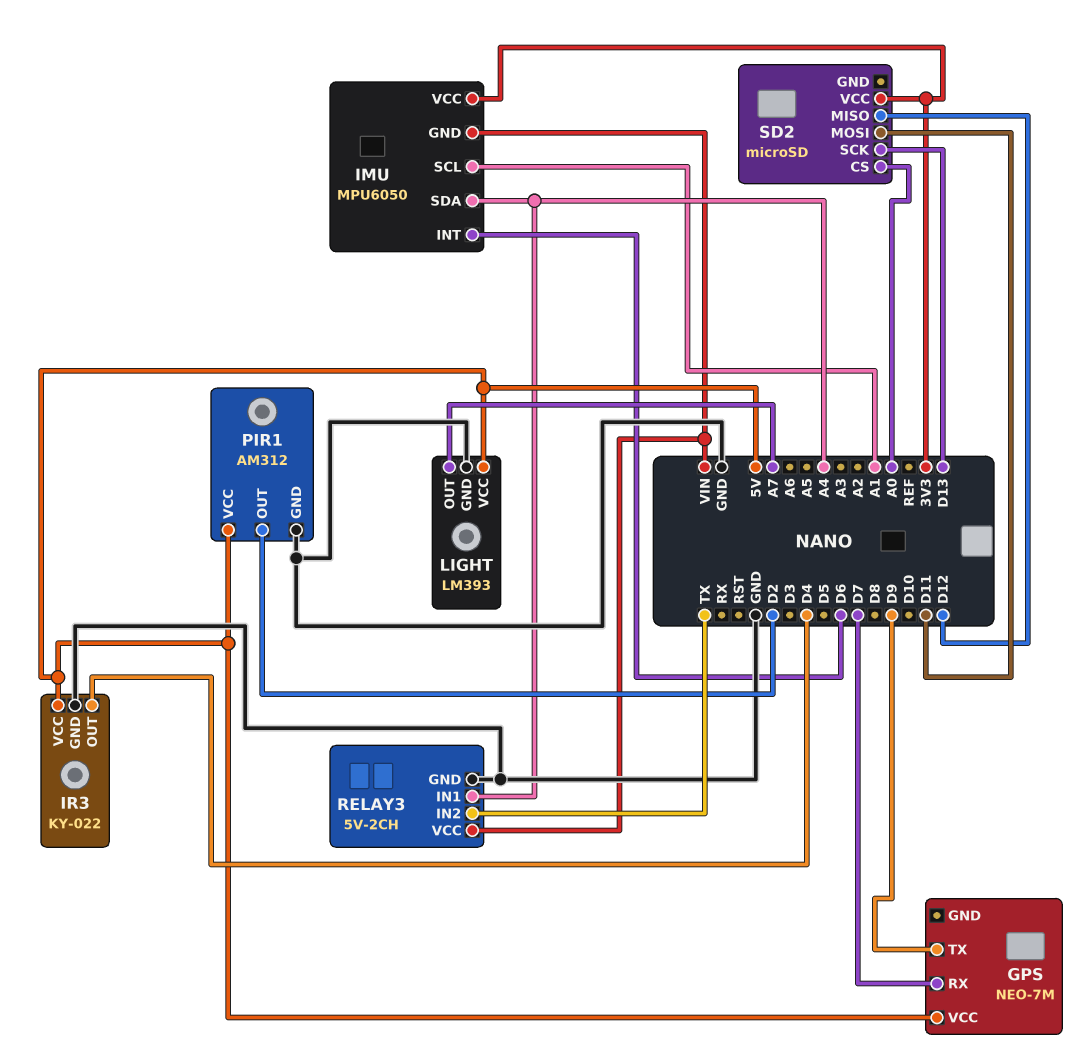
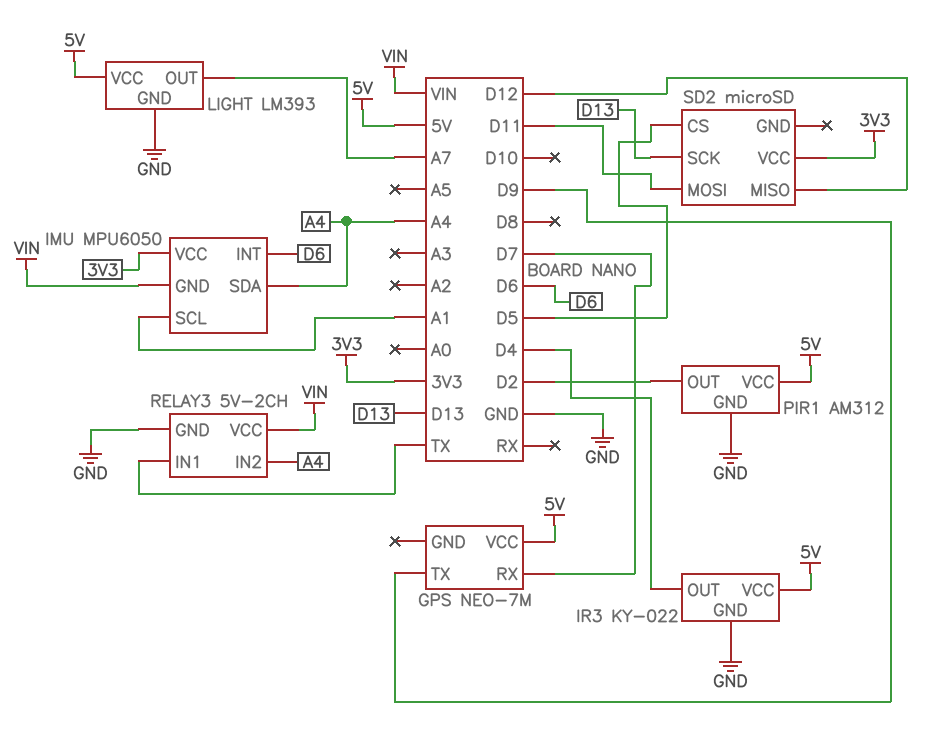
RELAY3 pin IN1: A4 -> TX
RELAY3 pin IN2: TX -> A4
SD2 pin CS: A0 -> D5

